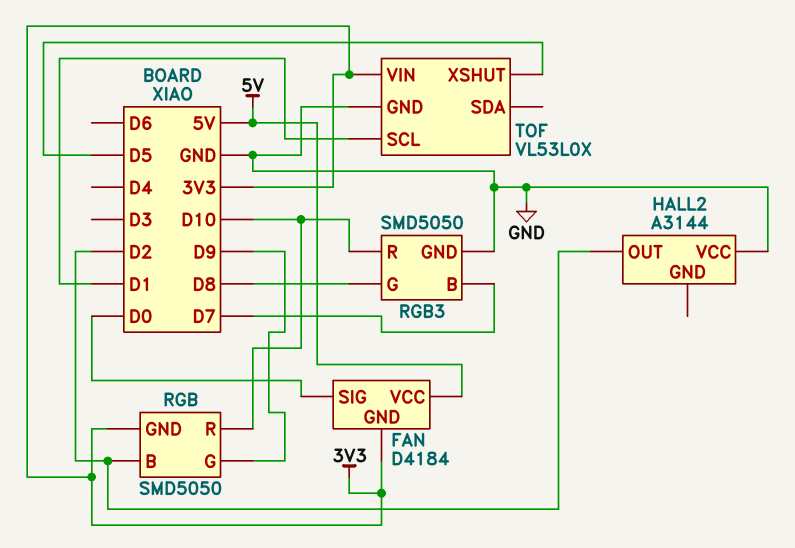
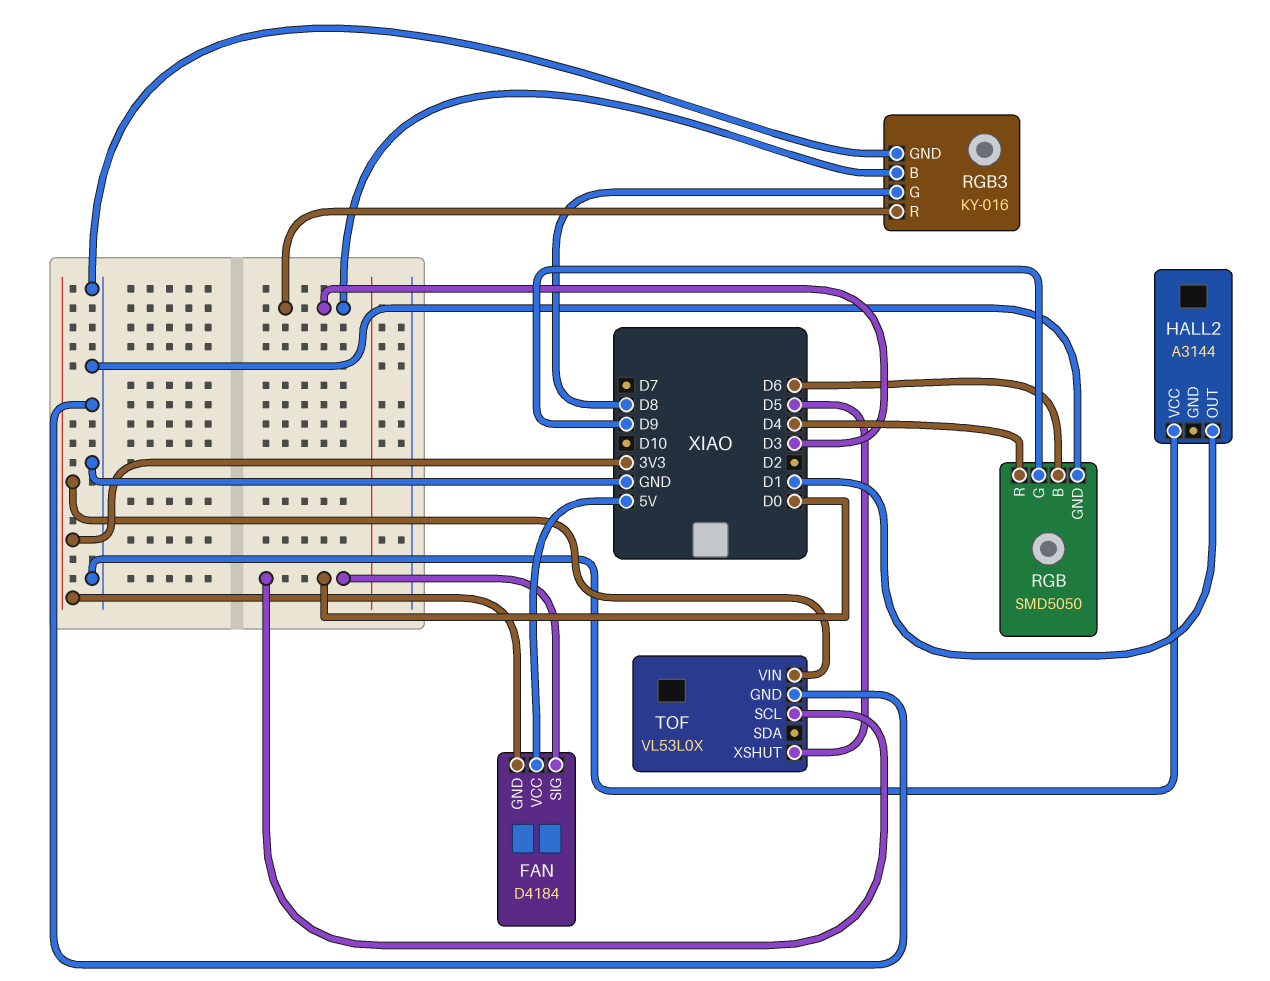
HALL2 pin OUT: D2 -> D1
RGB pin B: D2 -> D6
RGB pin GND: 3V3 -> GND
RGB pin R: D10 -> D4
RGB3: SMD5050 -> KY-016
RGB3 pin B: D7 -> D3
RGB3 pin R: D10 -> D3
TOF pin SCL: D1 -> D0

